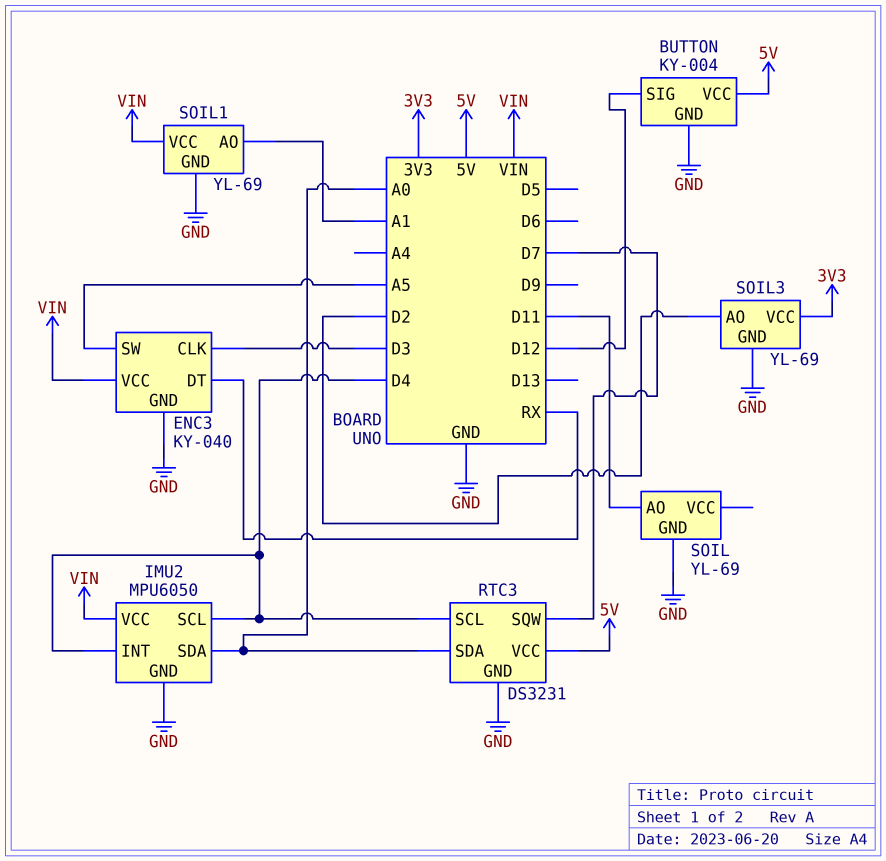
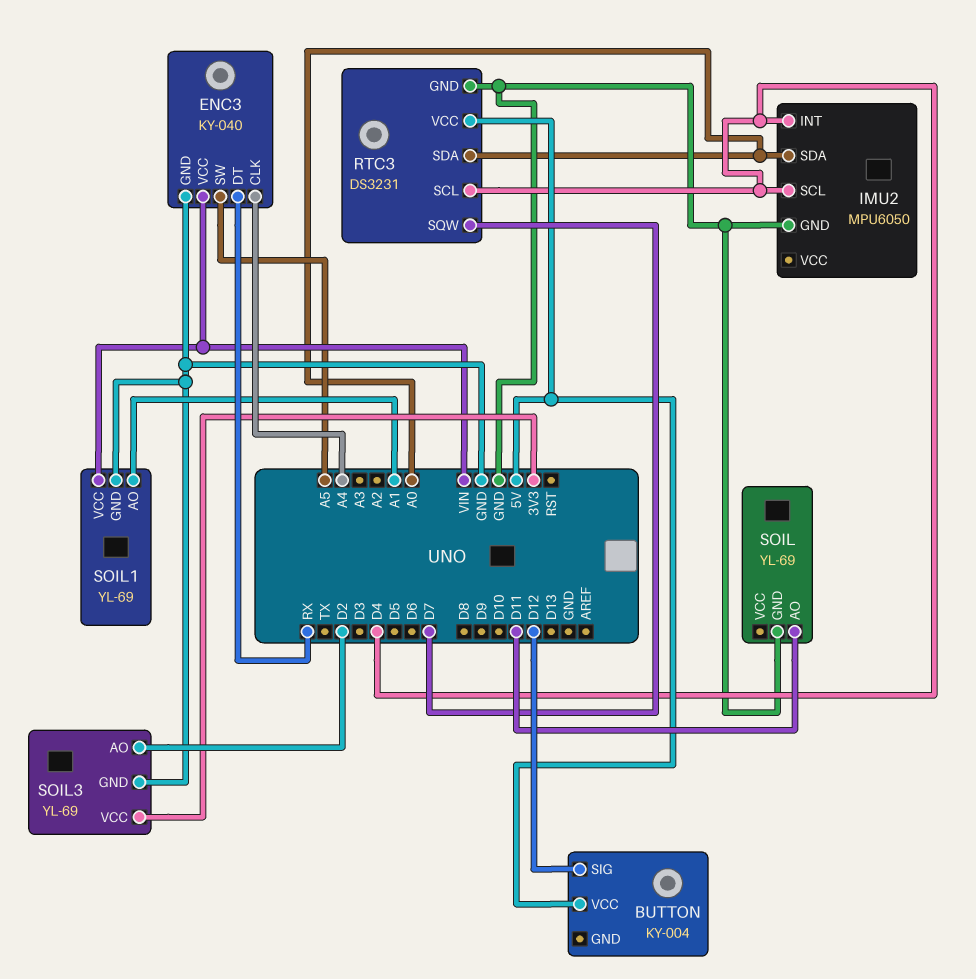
BUTTON pin GND: GND -> none
ENC3 pin CLK: D3 -> A4
IMU2 pin VCC: VIN -> none

